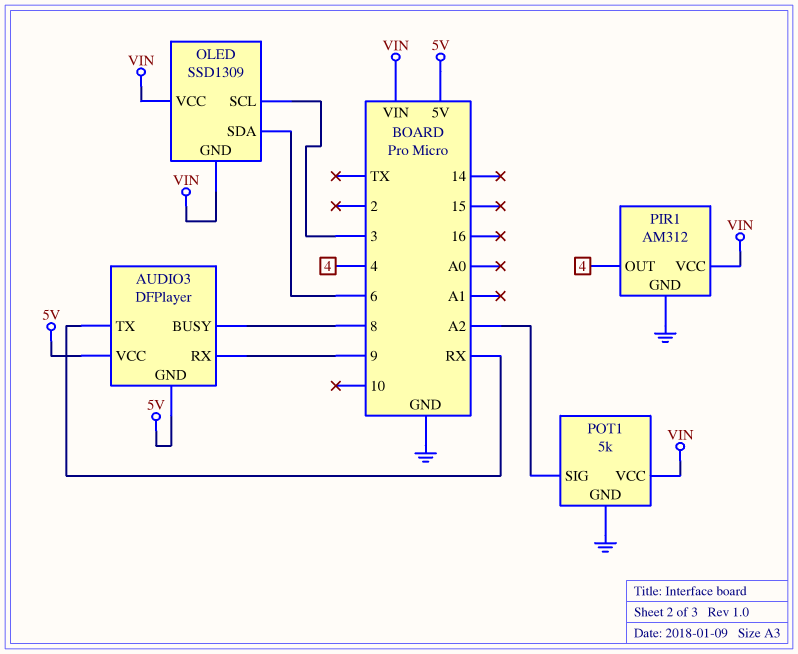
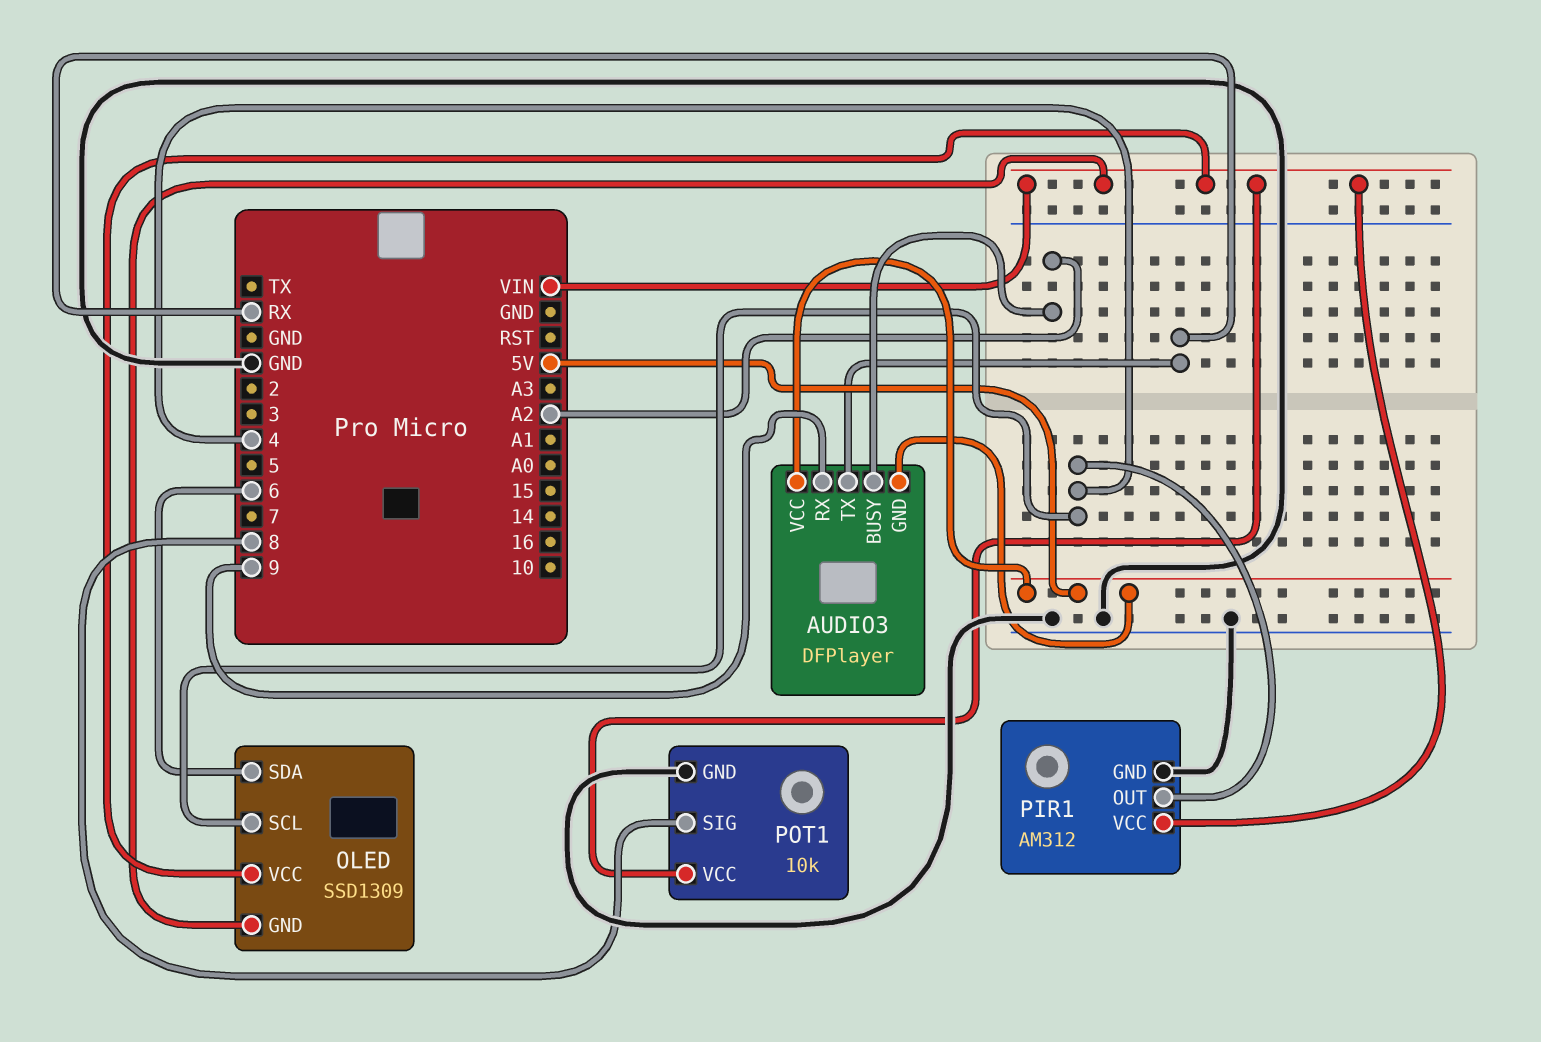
AUDIO3 pin BUSY: 8 -> A2
OLED pin SCL: 3 -> 4
POT1: 5k -> 10k
POT1 pin SIG: A2 -> 8

